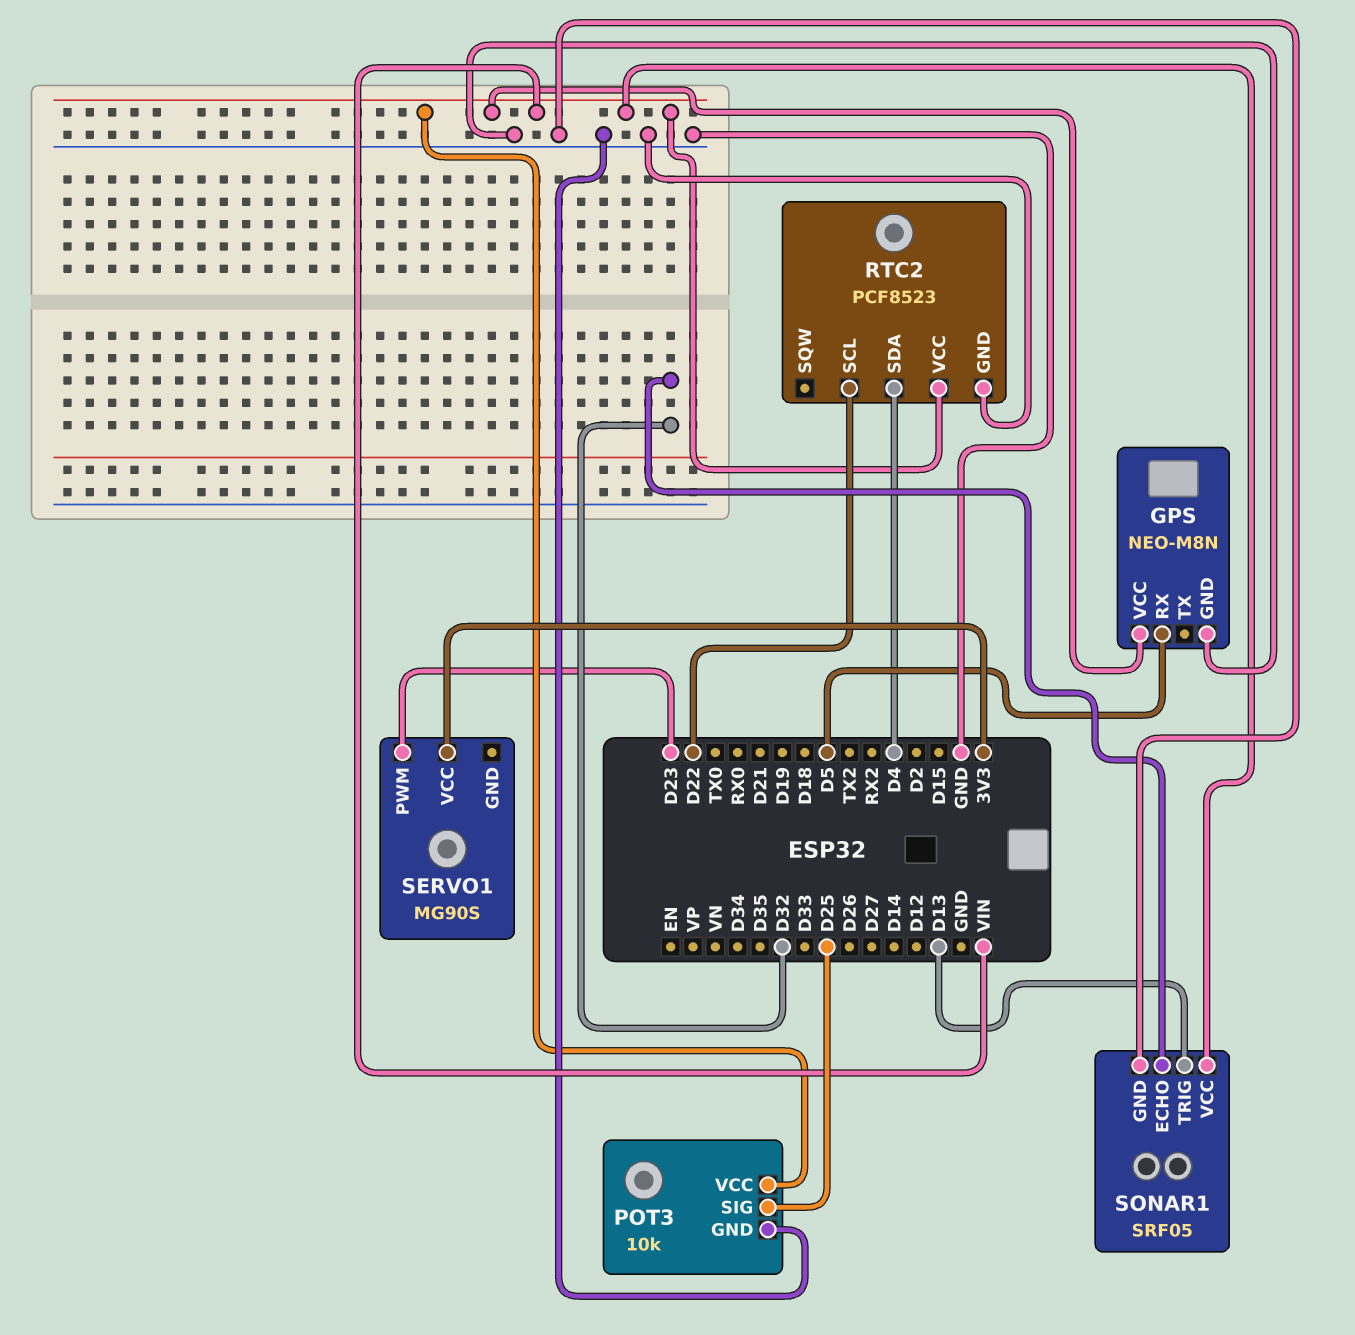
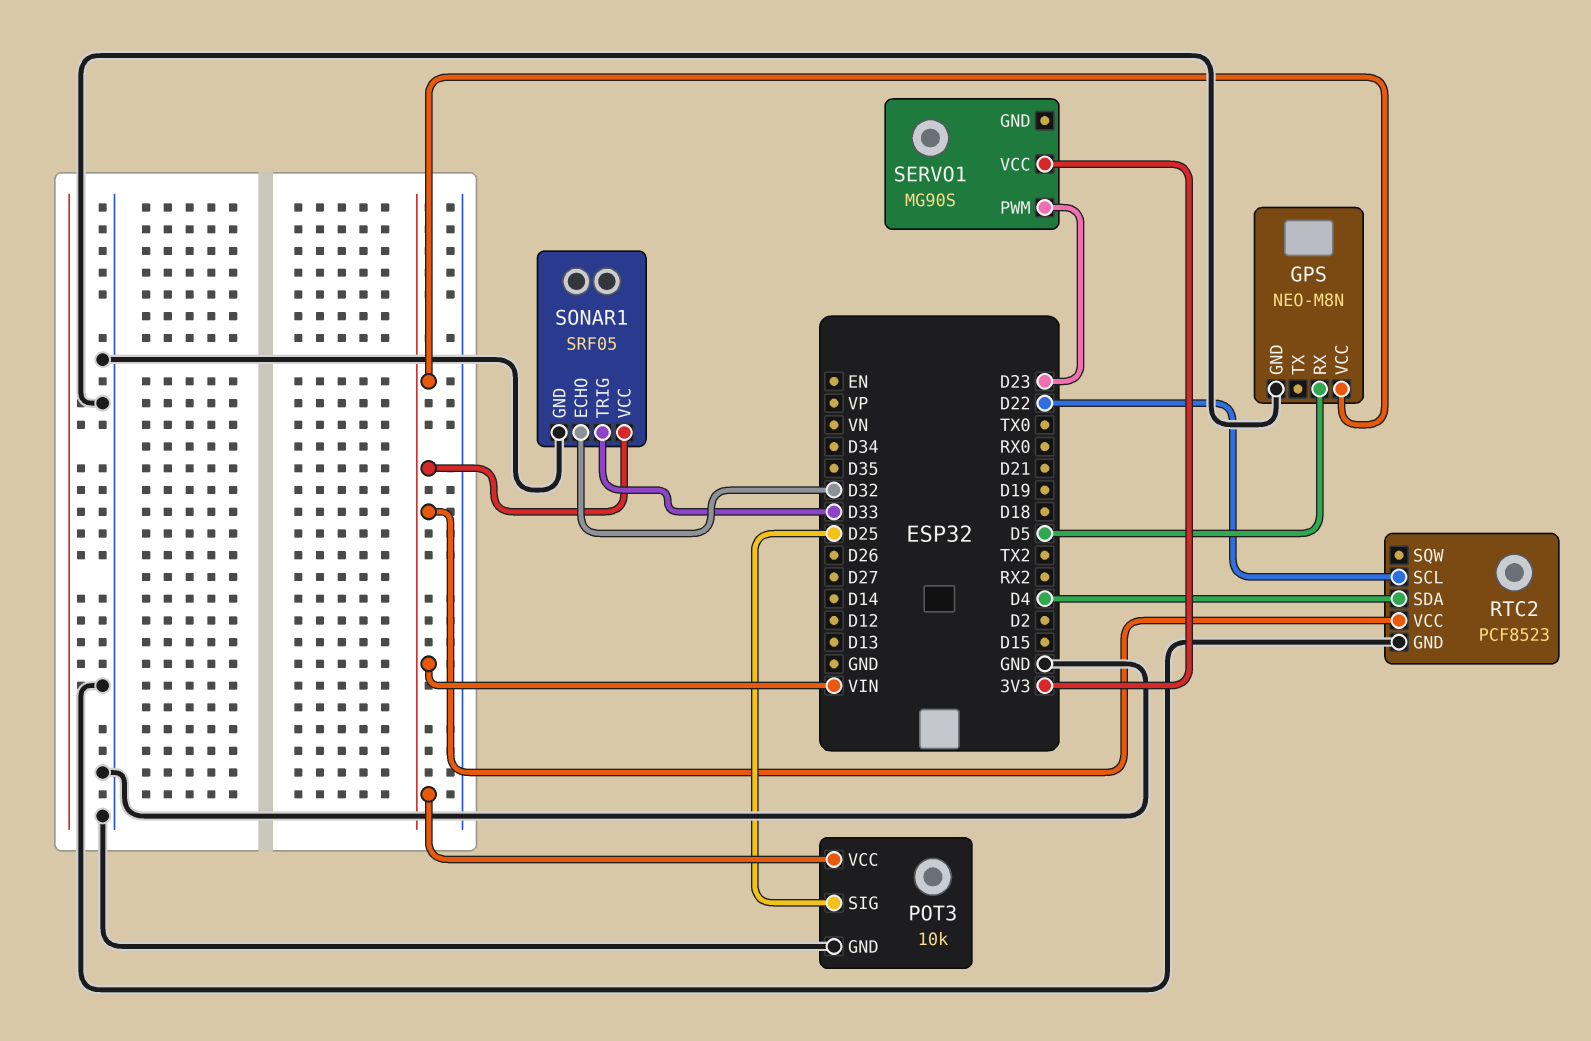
SONAR1 pin TRIG: D13 -> D33

